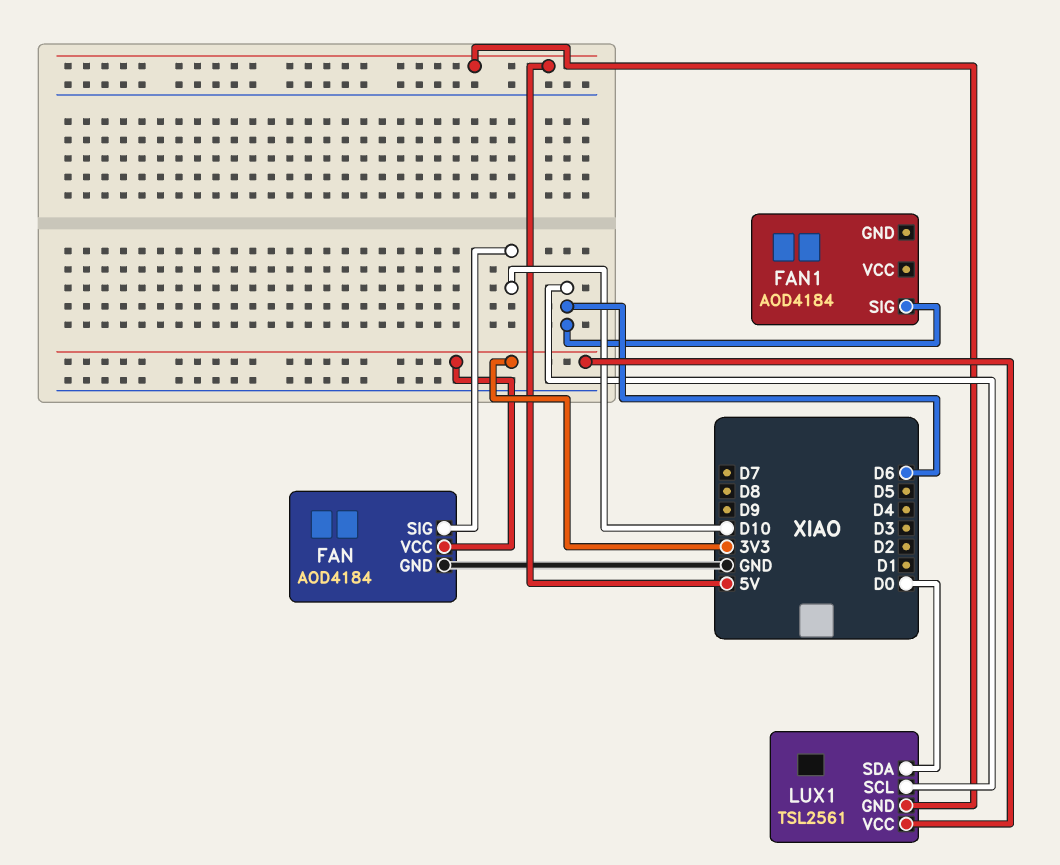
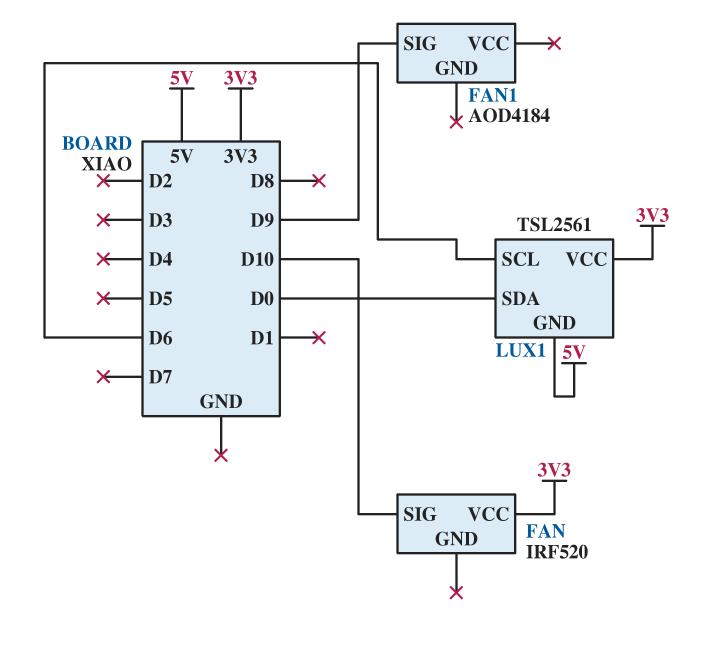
FAN: AOD4184 -> IRF520
FAN pin GND: GND -> none
FAN1 pin SIG: D6 -> D9

